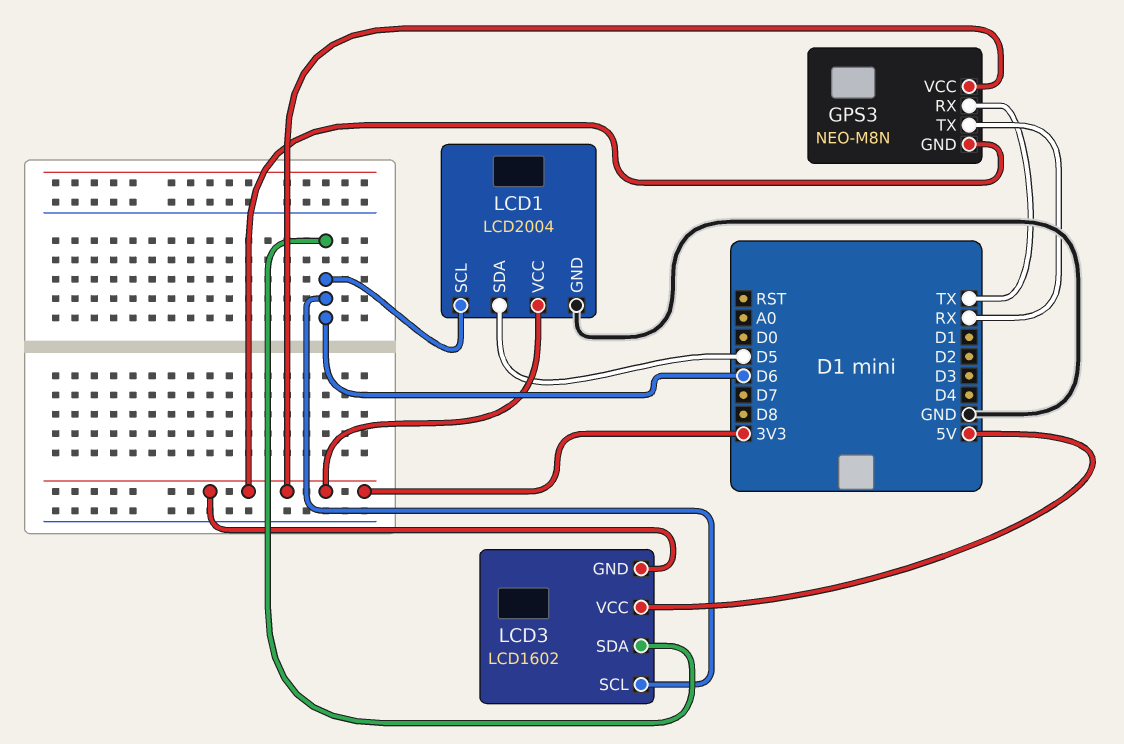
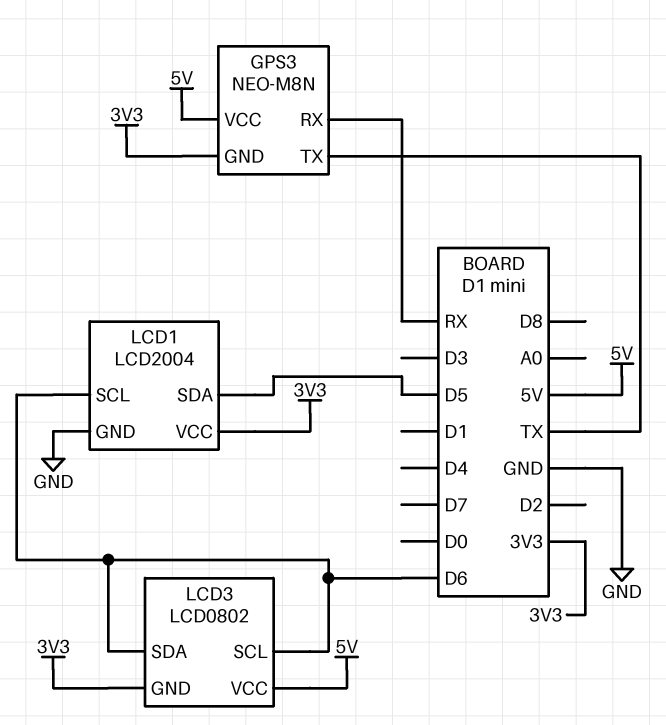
GPS3 pin RX: TX -> RX
GPS3 pin TX: RX -> TX
GPS3 pin VCC: 3V3 -> 5V
LCD3: LCD1602 -> LCD0802

